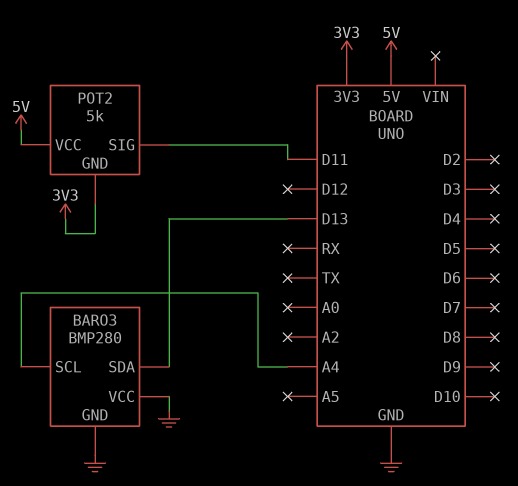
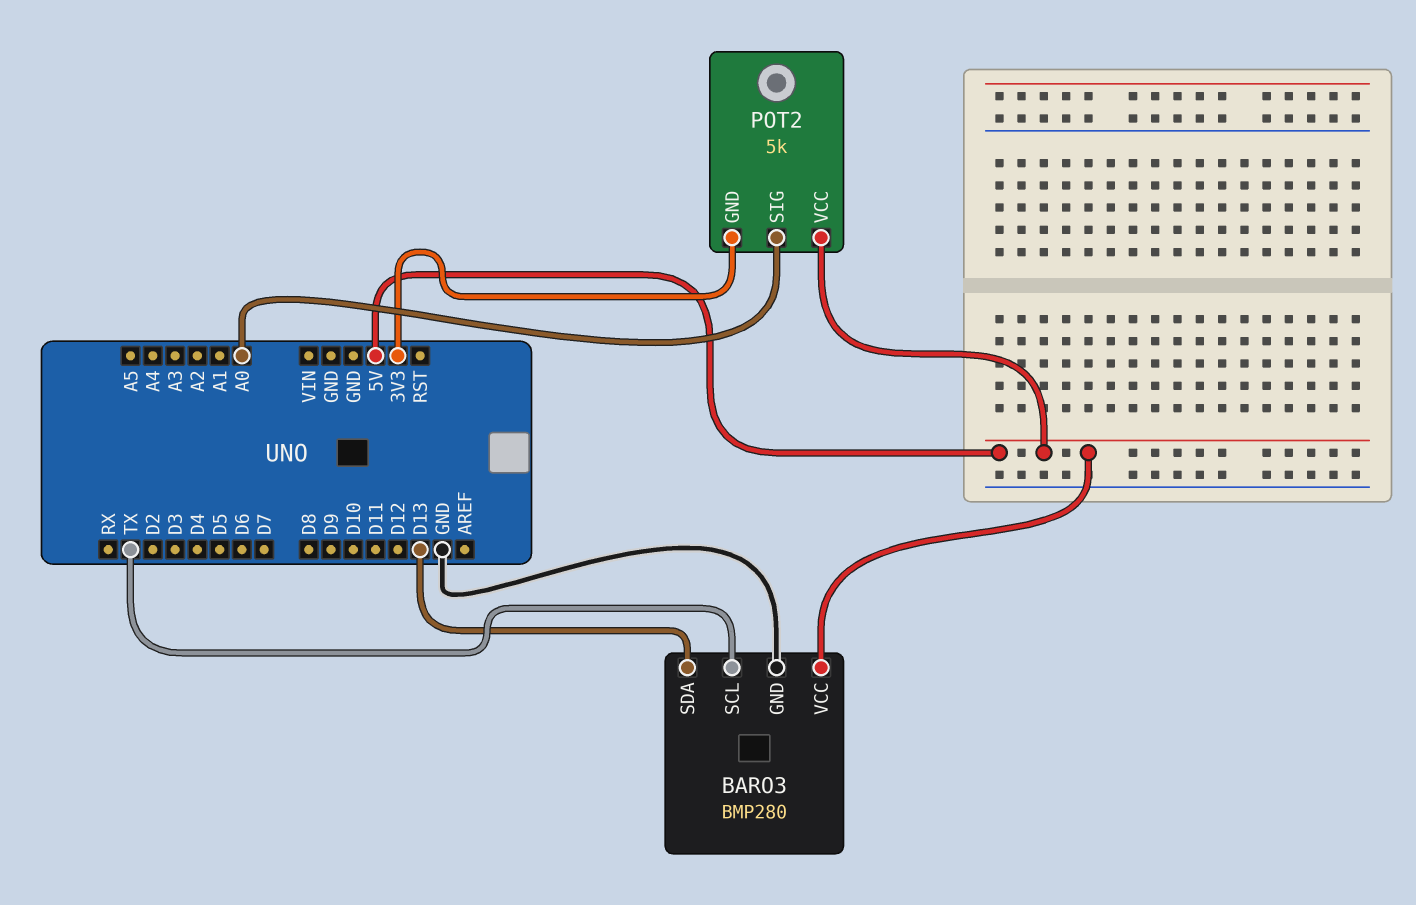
BARO3 pin SCL: A4 -> TX
BARO3 pin VCC: GND -> 5V
POT2 pin SIG: D11 -> A0

